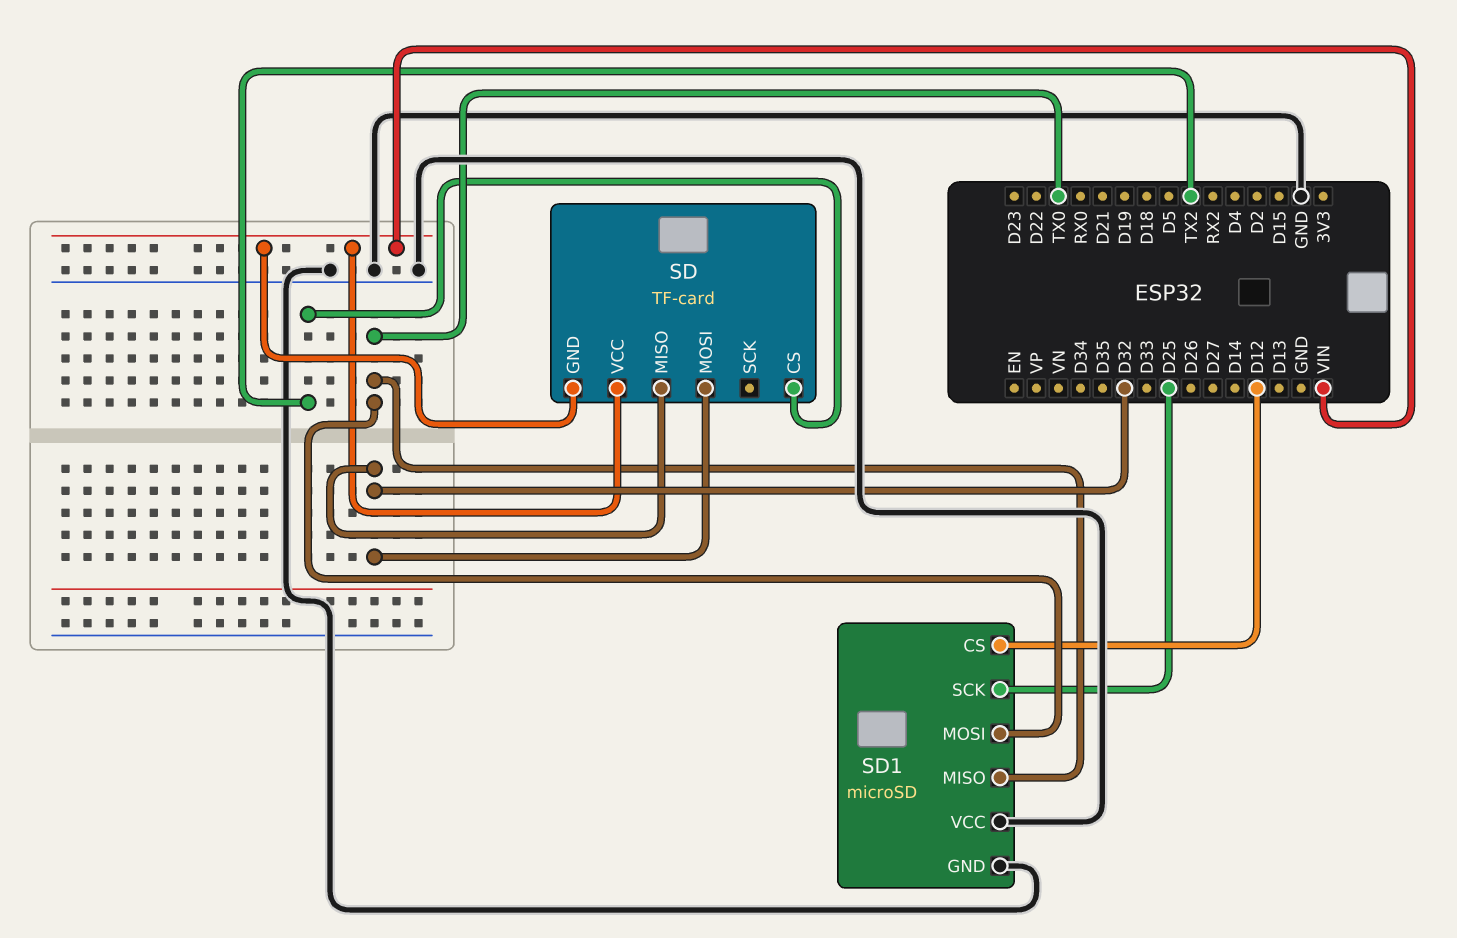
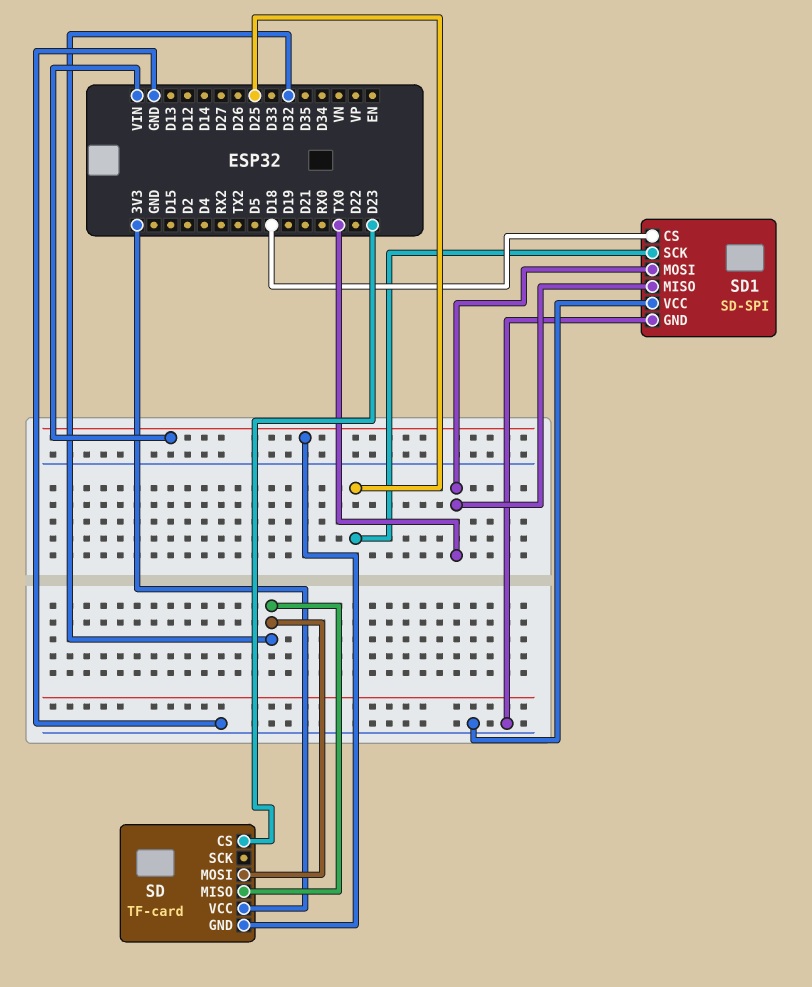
SD pin CS: TX2 -> D23
SD pin VCC: VIN -> 3V3
SD1: microSD -> SD-SPI
SD1 pin CS: D12 -> D18

